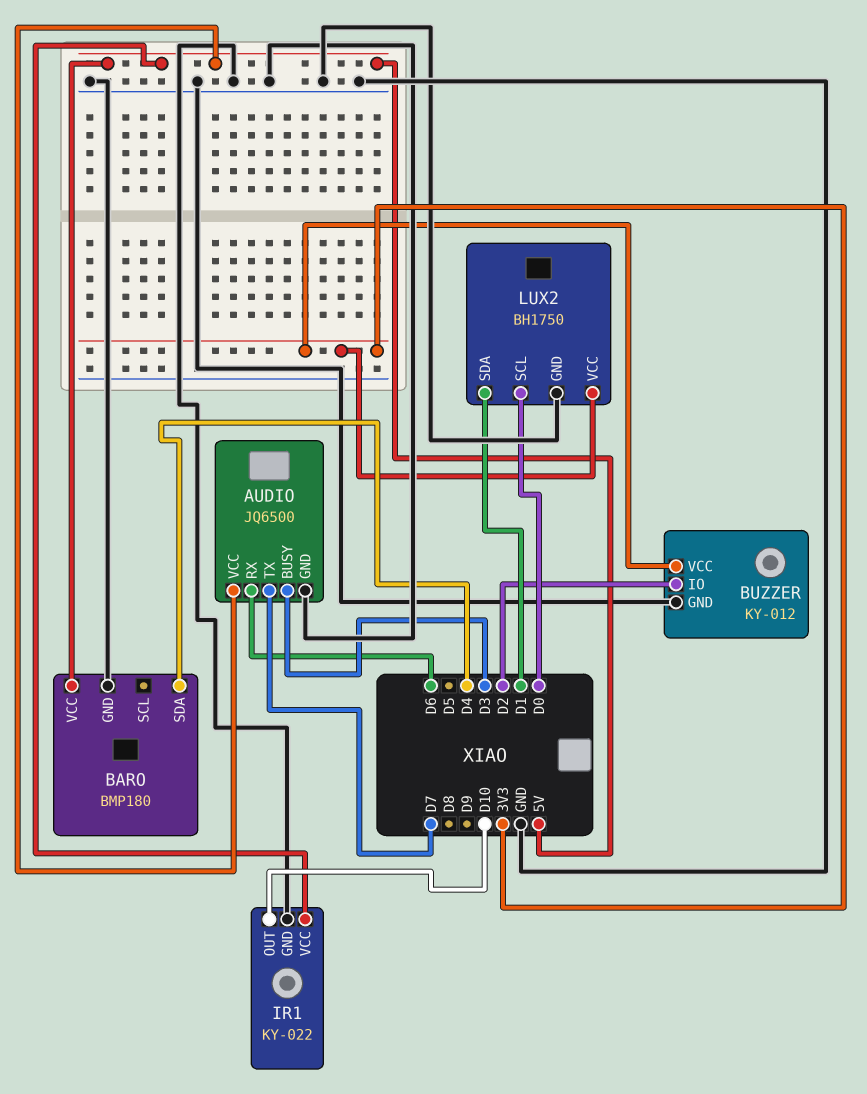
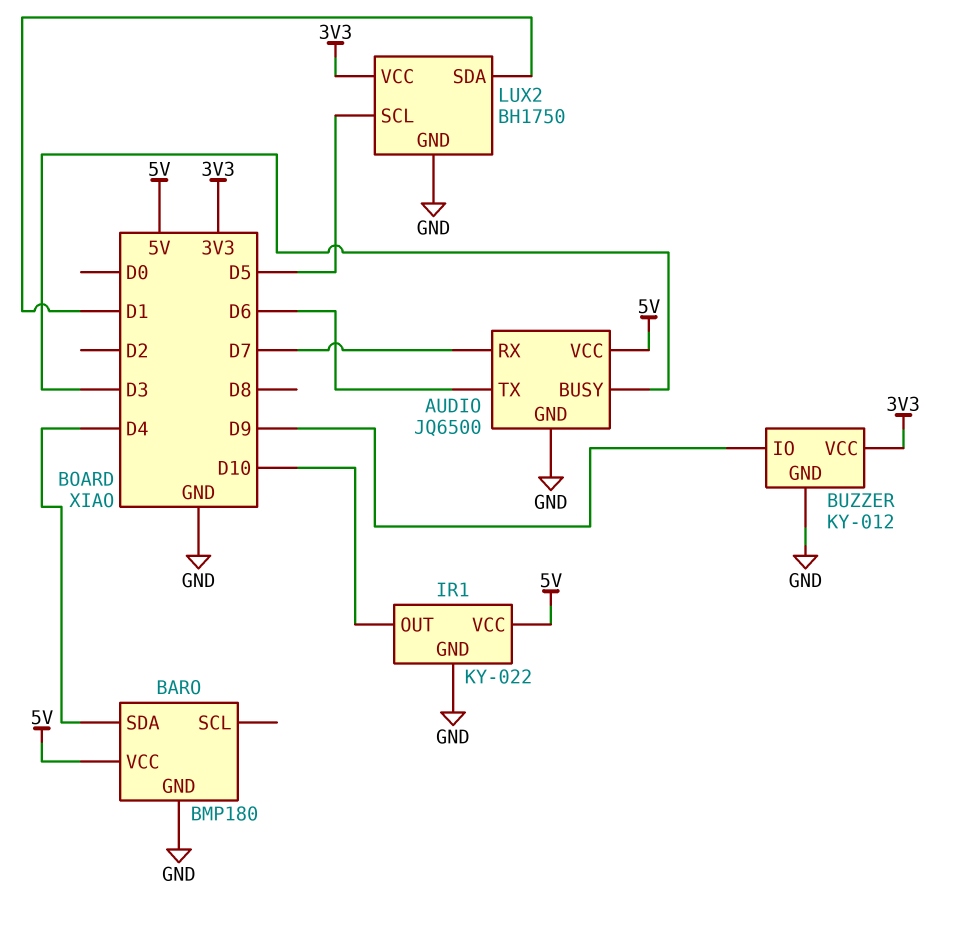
AUDIO pin RX: D6 -> D7
AUDIO pin TX: D7 -> D6
BUZZER pin IO: D2 -> D9
LUX2 pin SCL: D0 -> D5

